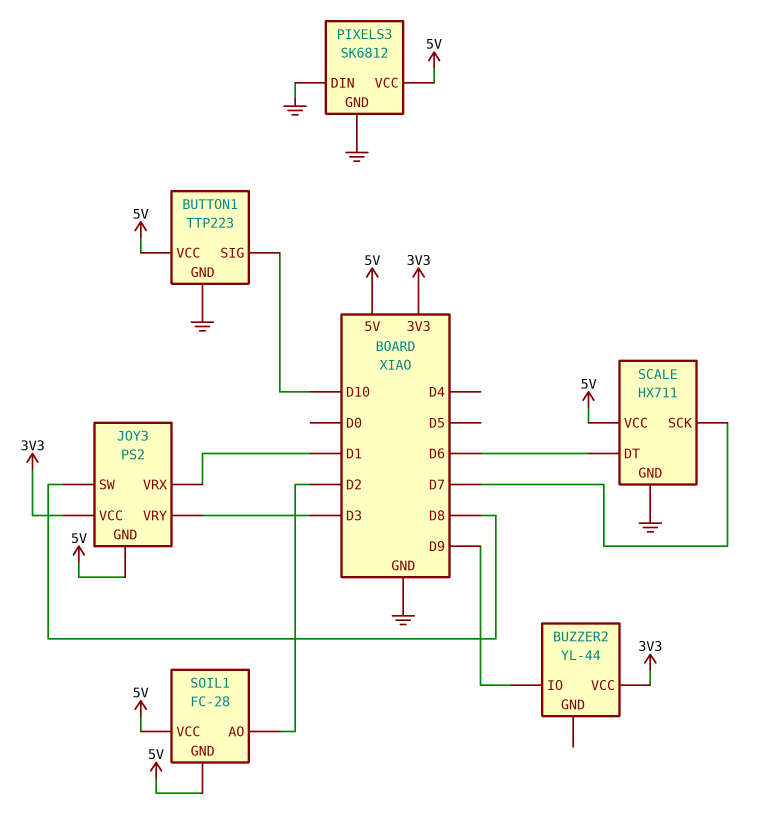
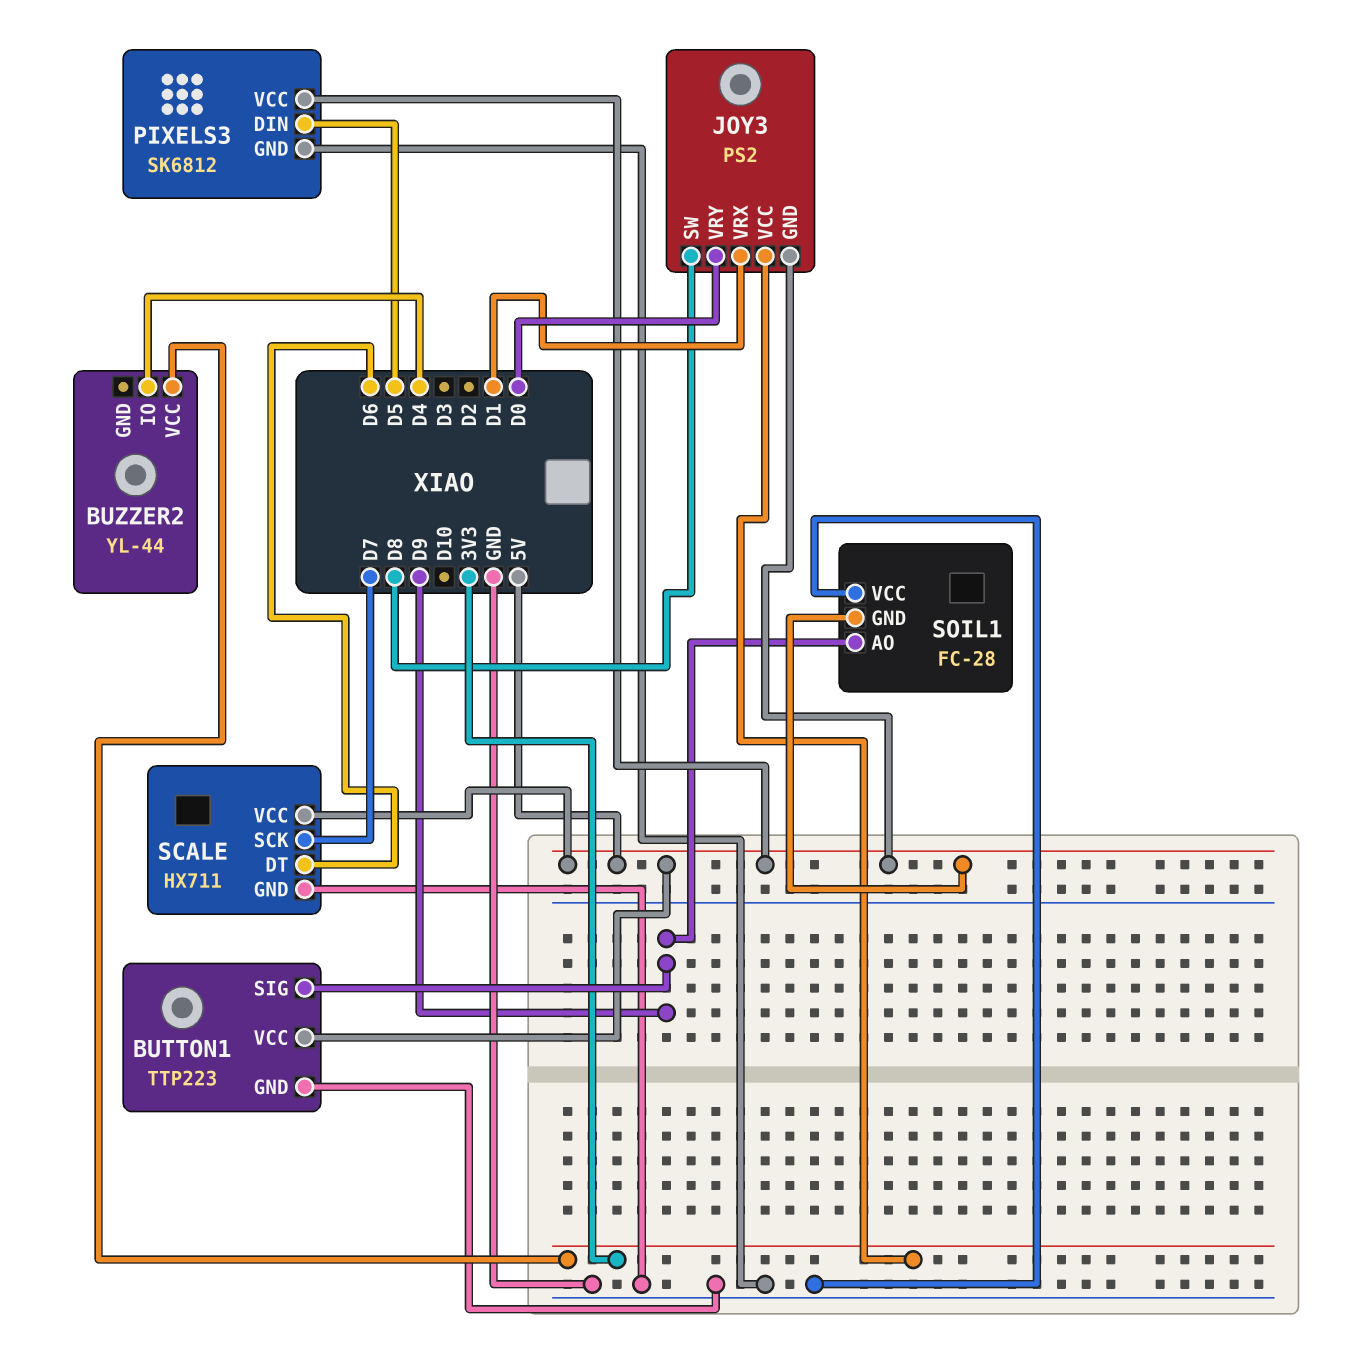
BUTTON1 pin SIG: D10 -> D9
BUZZER2 pin IO: D9 -> D4
JOY3 pin VRY: D3 -> D0
PIXELS3 pin DIN: GND -> D5
SOIL1 pin AO: D2 -> D9
SOIL1 pin VCC: 5V -> GND

